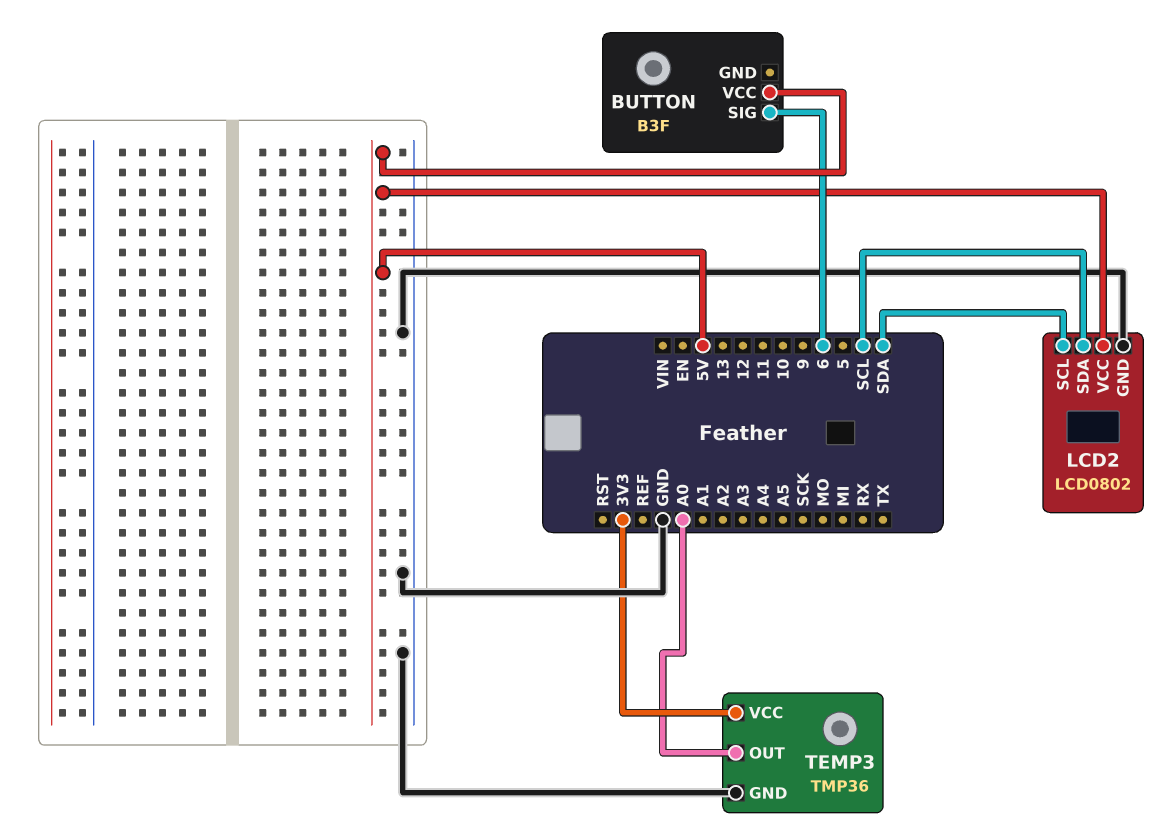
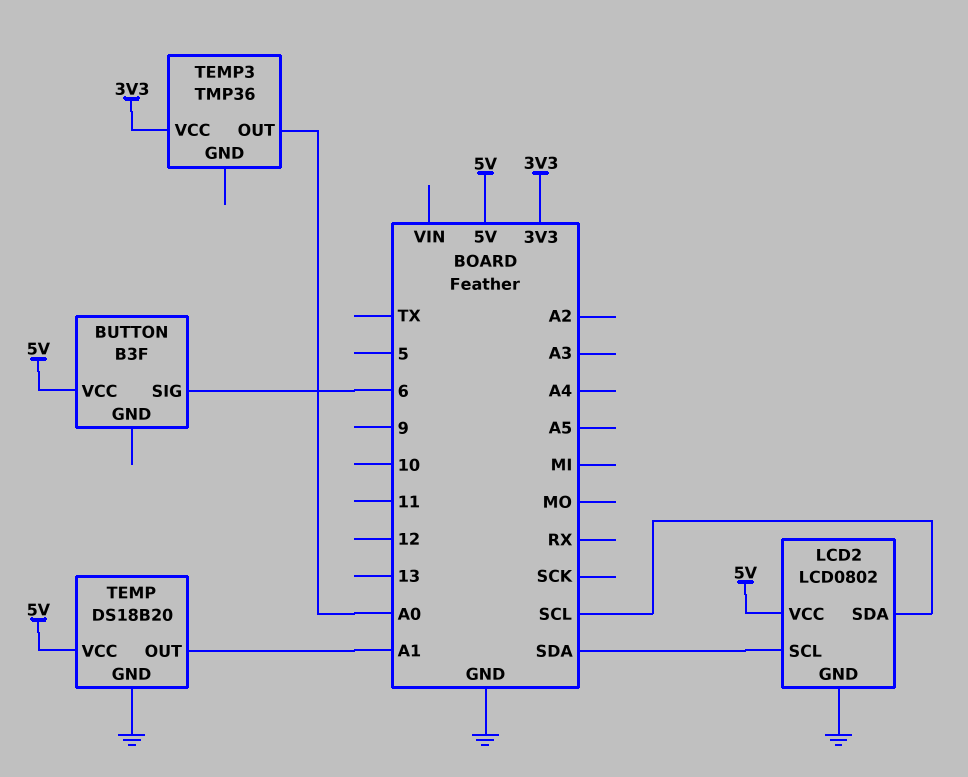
TEMP: none -> DS18B20
TEMP pin GND: none -> GND
TEMP pin OUT: none -> A1
TEMP pin VCC: none -> 5V
TEMP3 pin GND: GND -> none

